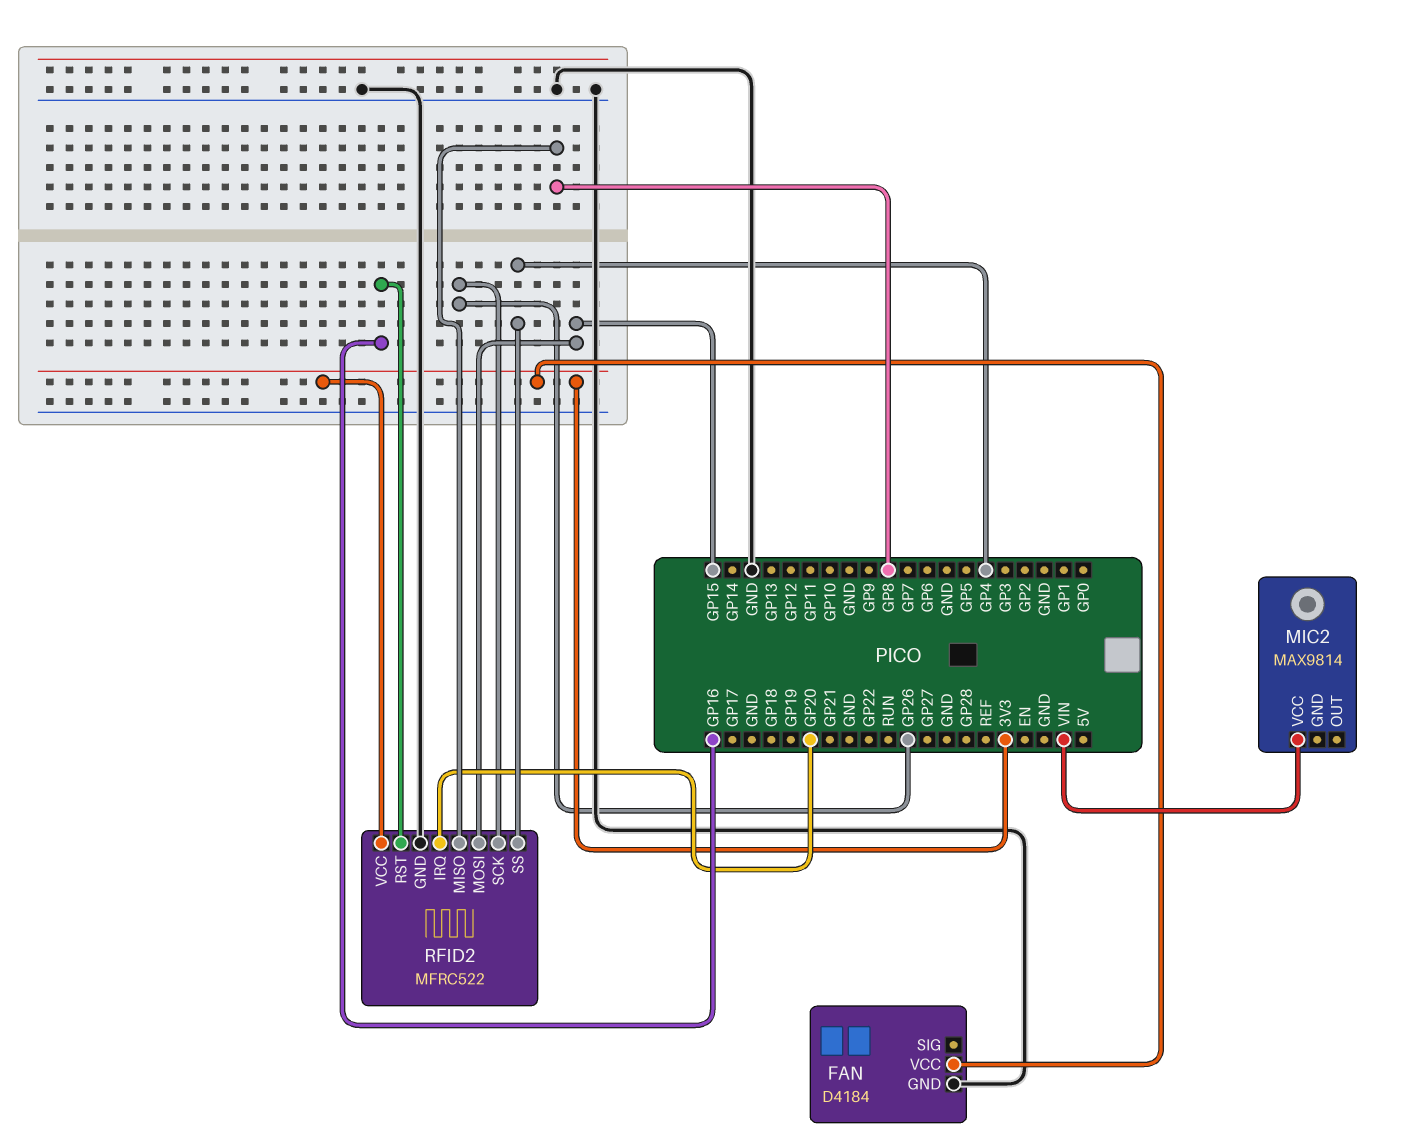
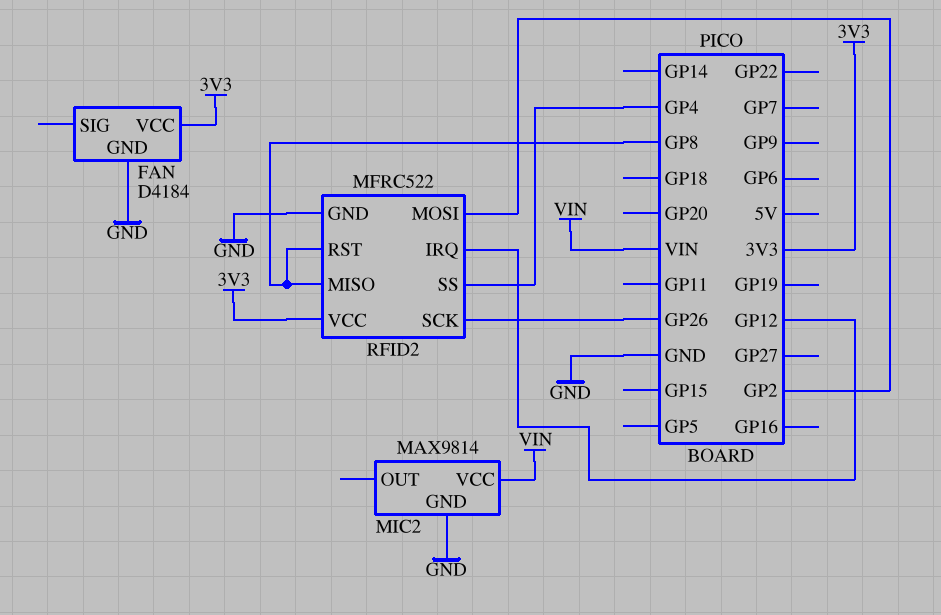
MIC2 pin GND: none -> GND
RFID2 pin IRQ: GP20 -> GP12
RFID2 pin MOSI: GP15 -> GP2
RFID2 pin RST: GP16 -> GP8

